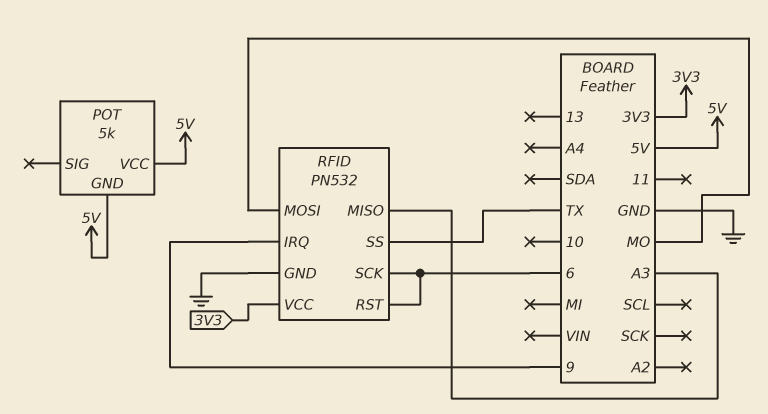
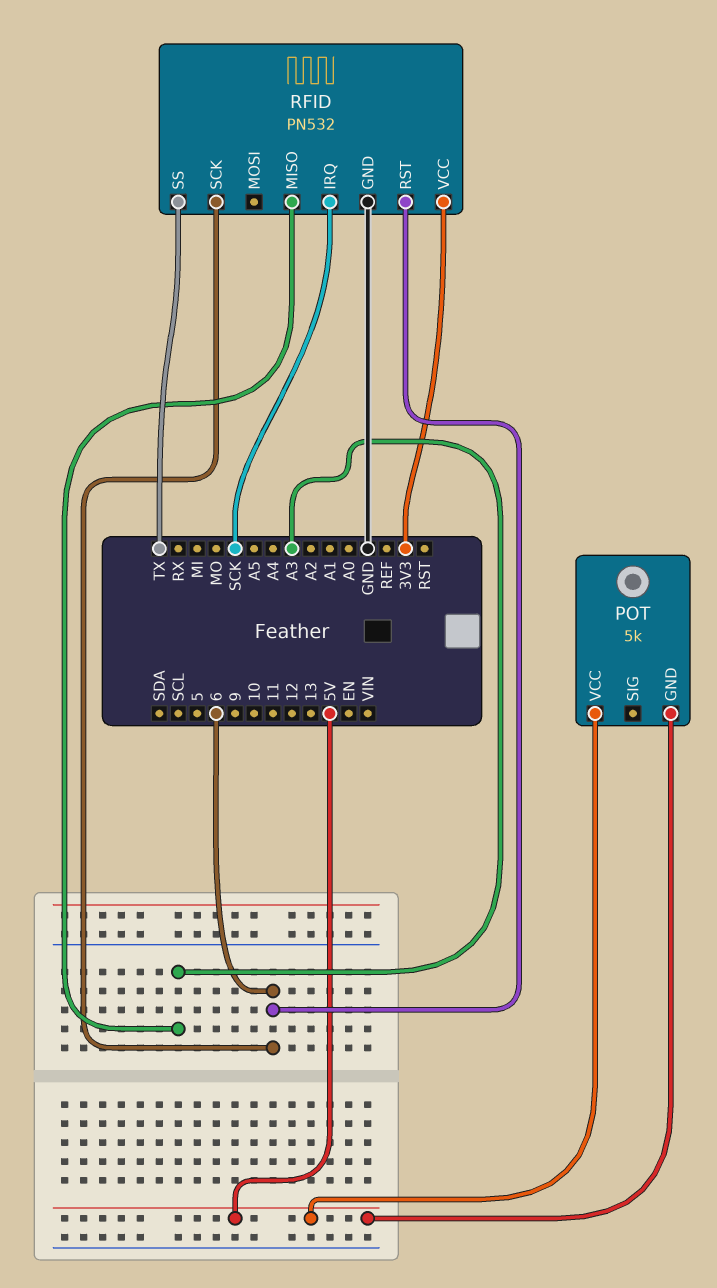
RFID pin IRQ: 9 -> SCK
RFID pin MOSI: MO -> none

